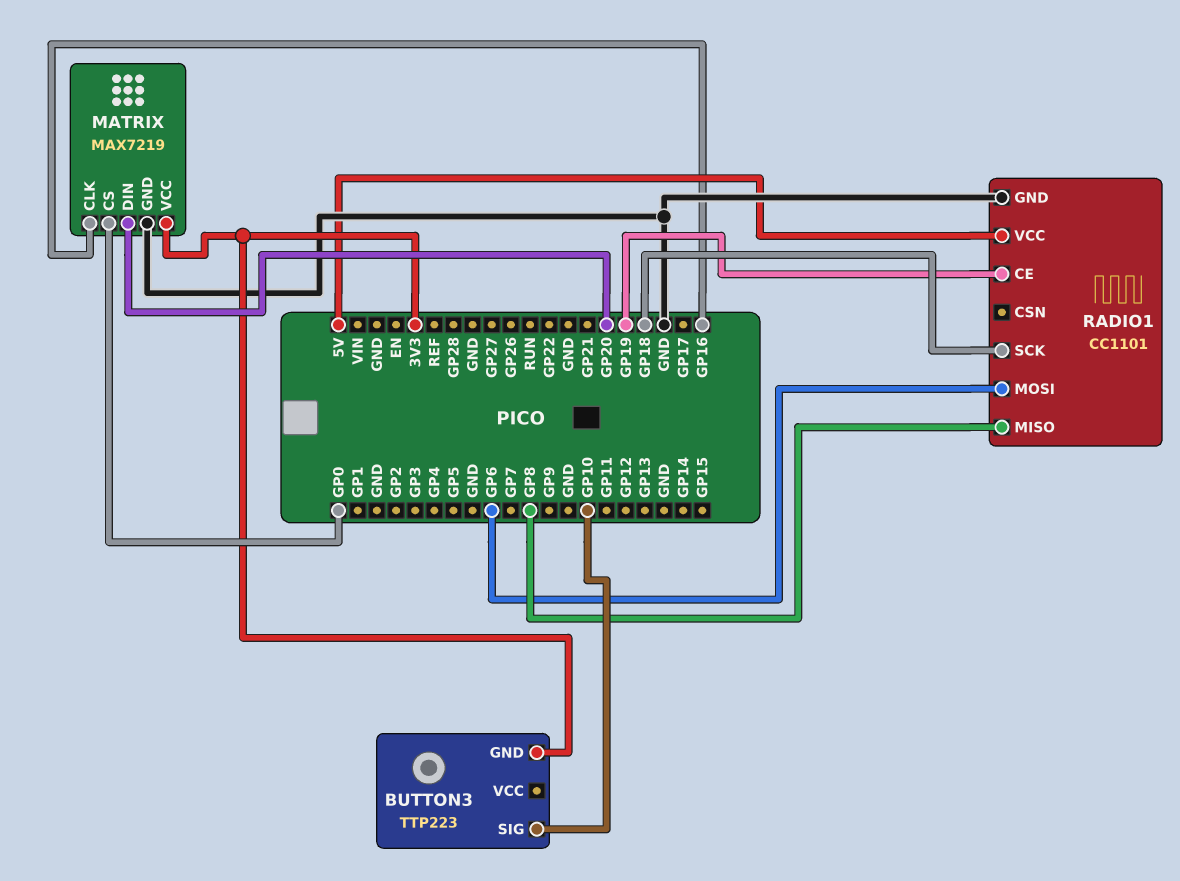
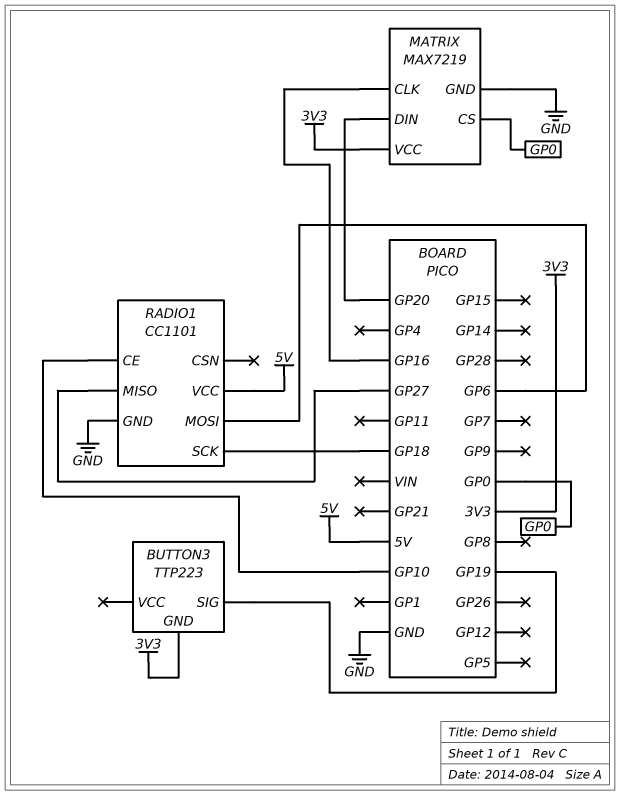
BUTTON3 pin SIG: GP10 -> GP19
RADIO1 pin CE: GP19 -> GP10
RADIO1 pin MISO: GP8 -> GP27

